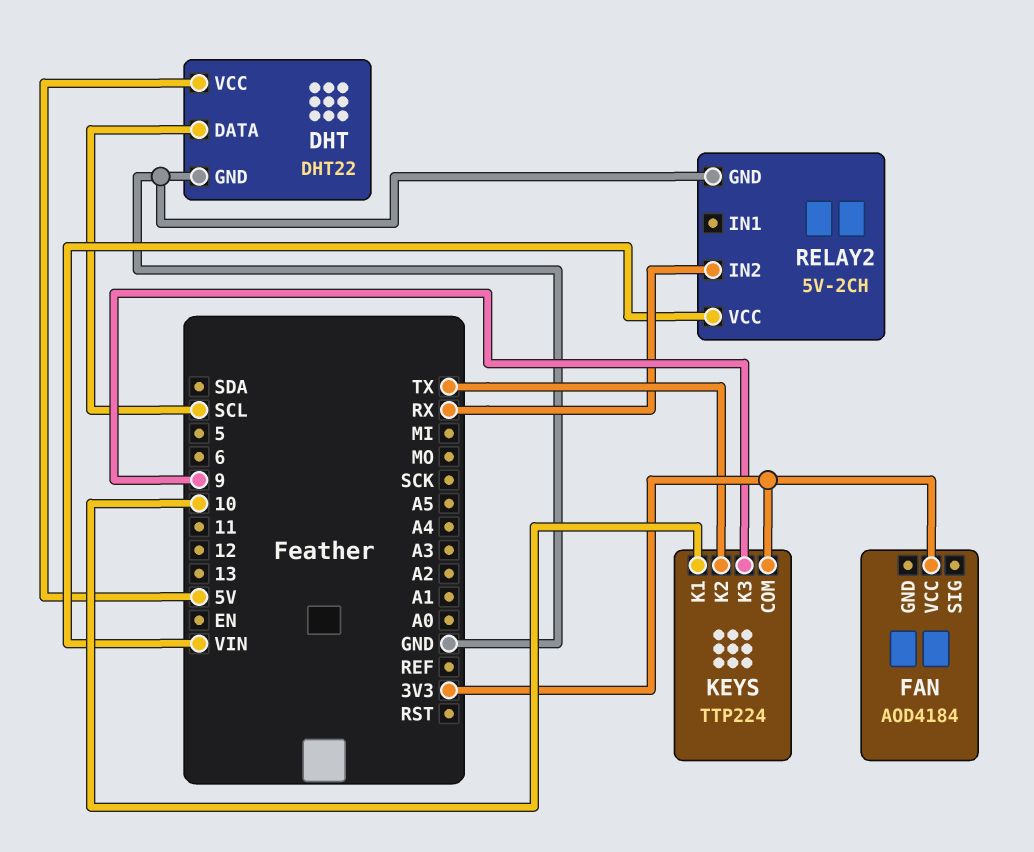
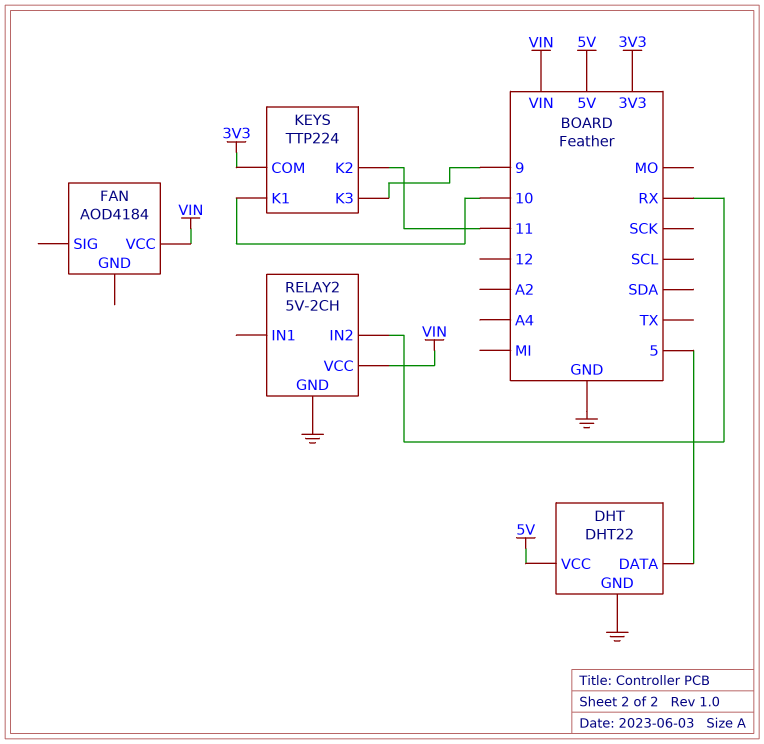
DHT pin DATA: SCL -> 5
FAN pin VCC: 3V3 -> VIN
KEYS pin K2: TX -> 11

